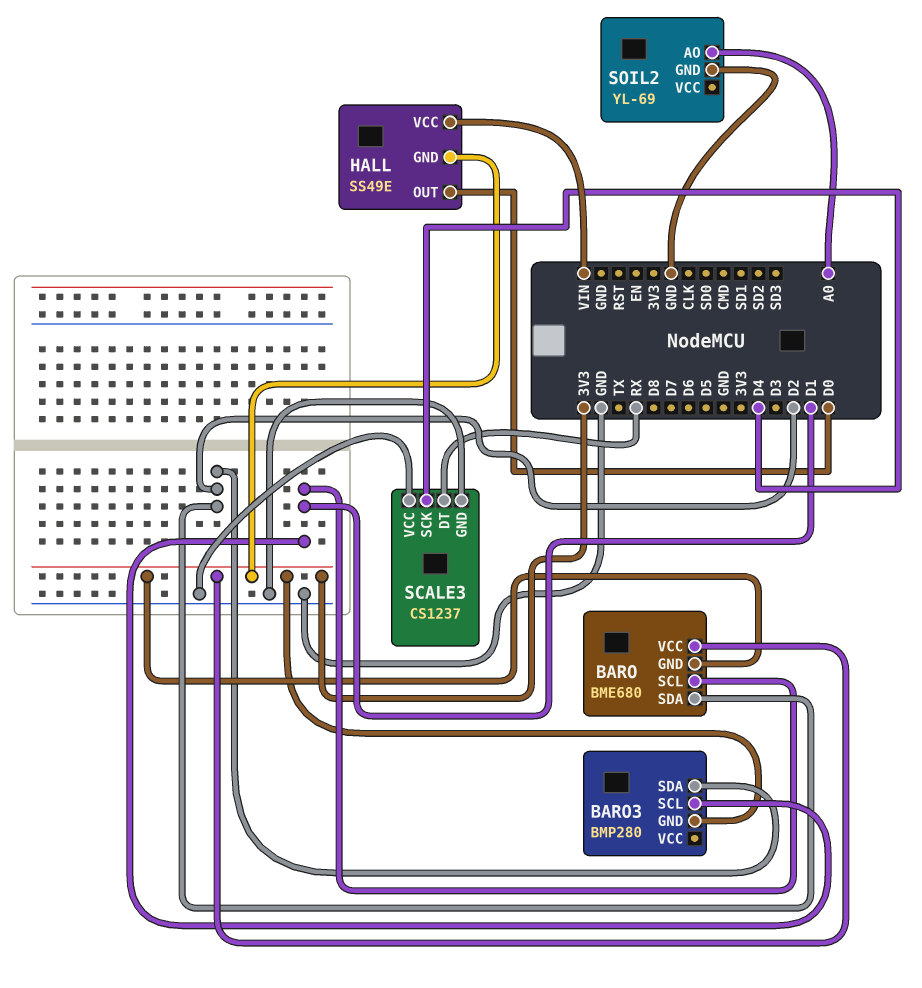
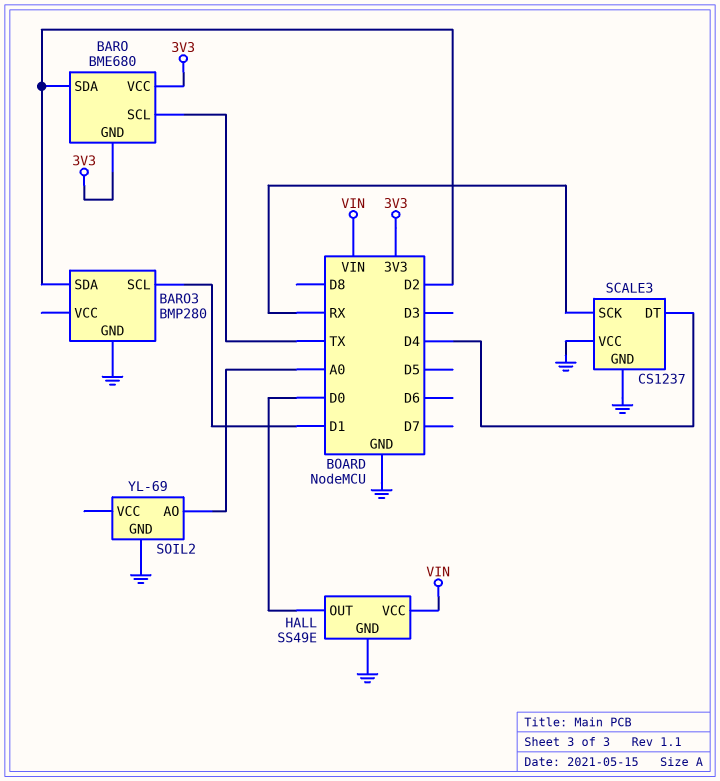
BARO pin SCL: D1 -> TX
BARO3 pin GND: 3V3 -> GND
HALL pin GND: 3V3 -> GND
SCALE3 pin DT: RX -> D4
SCALE3 pin SCK: D4 -> RX

